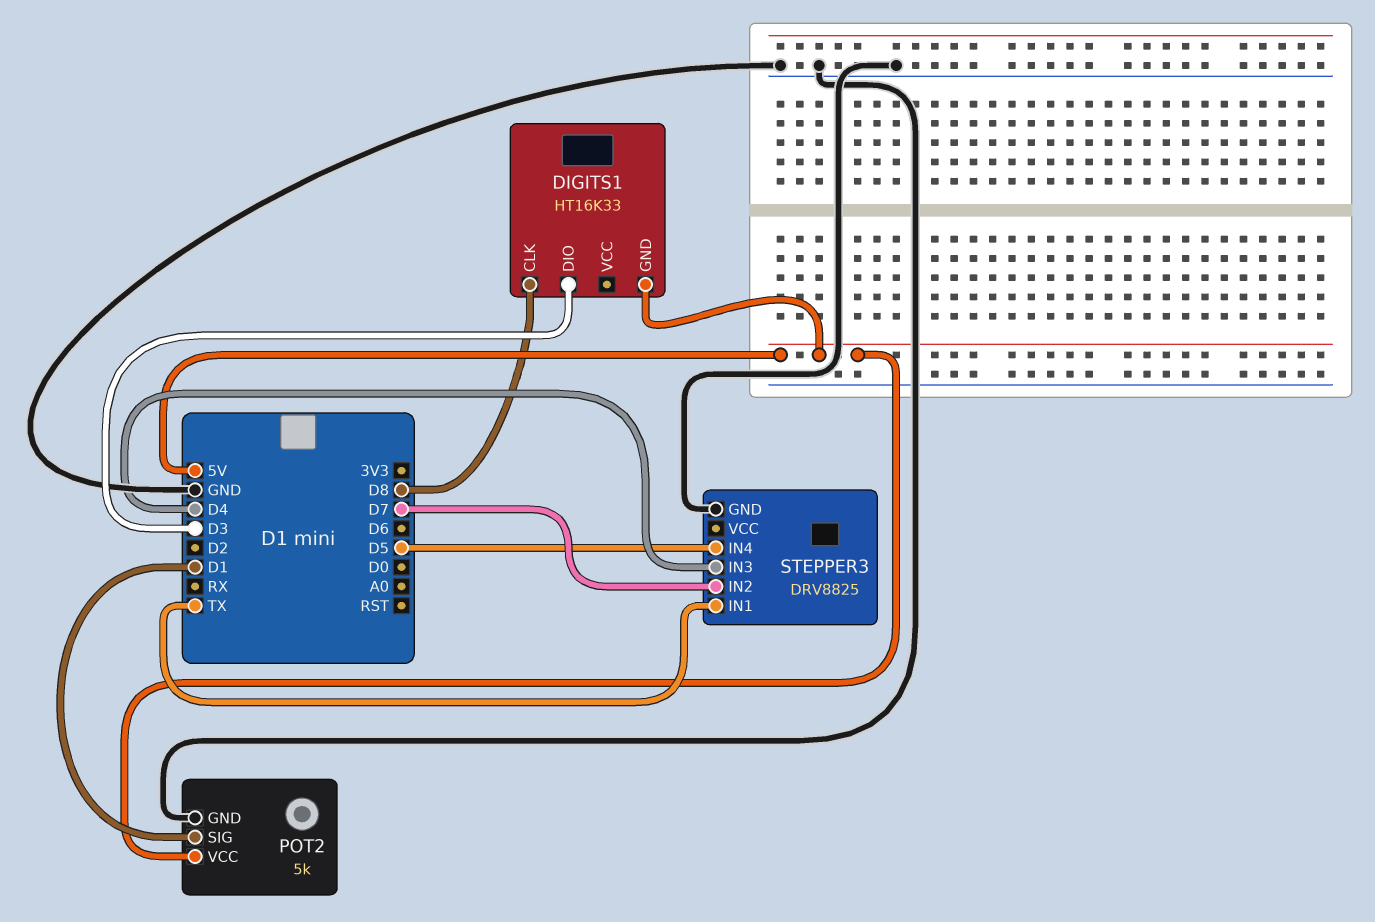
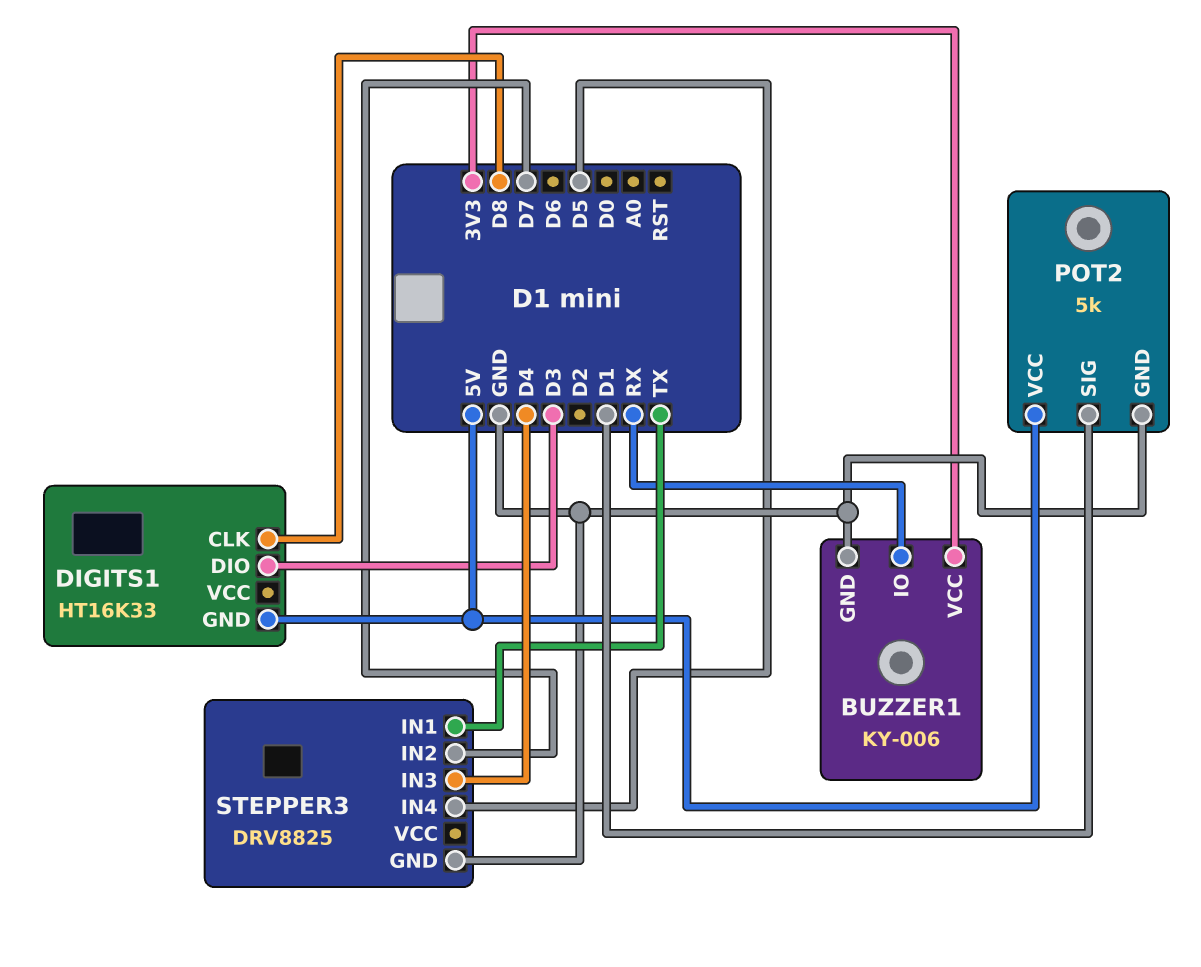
BUZZER1: none -> KY-006
BUZZER1 pin GND: none -> GND
BUZZER1 pin IO: none -> RX
BUZZER1 pin VCC: none -> 3V3

